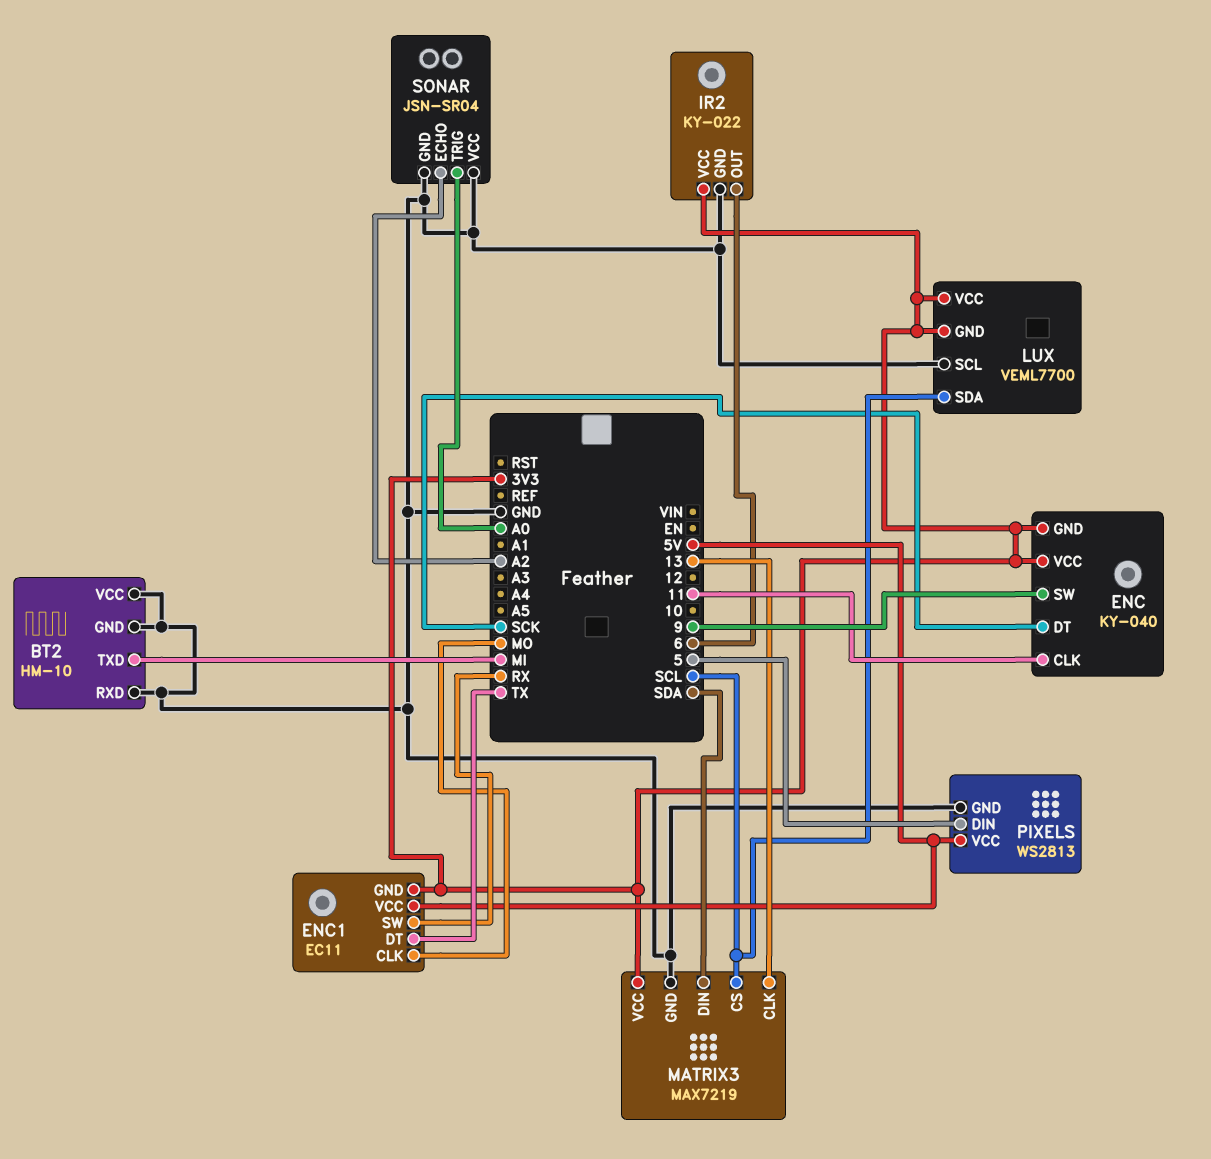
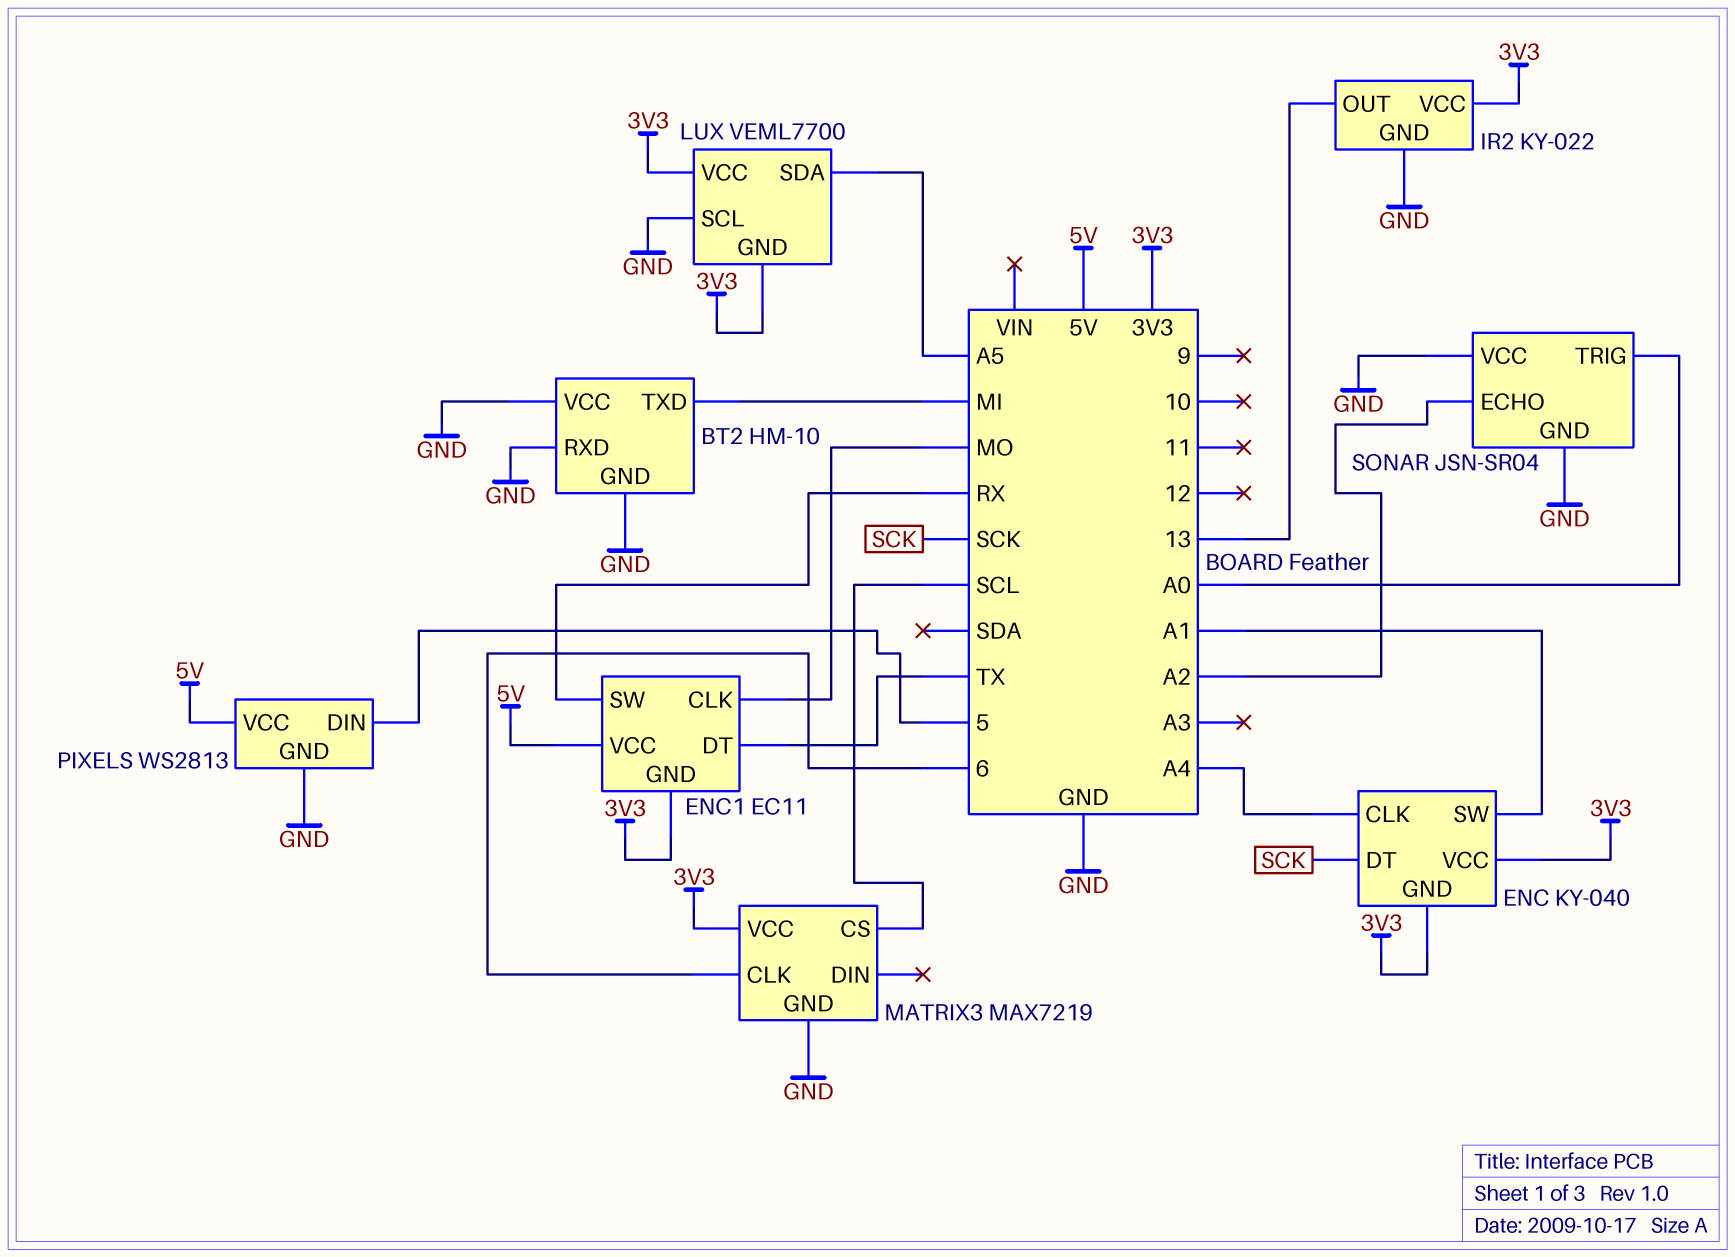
ENC pin CLK: 11 -> A4
ENC pin SW: 9 -> A1
IR2 pin OUT: 6 -> 13
LUX pin SDA: SCL -> A5
MATRIX3 pin CLK: 13 -> 6
MATRIX3 pin DIN: SDA -> none

